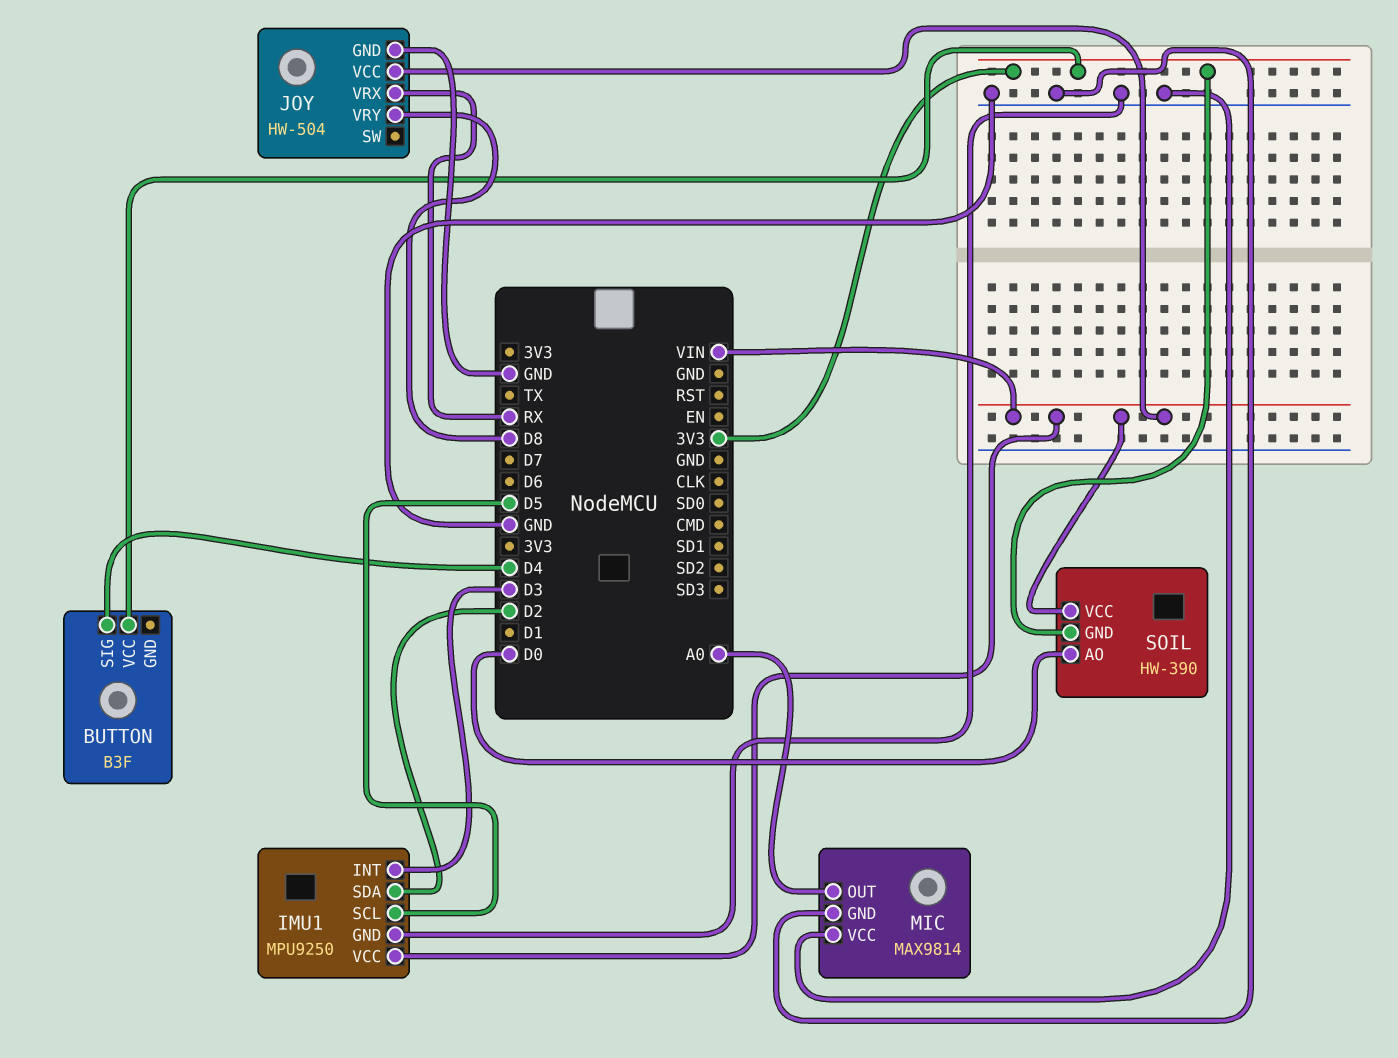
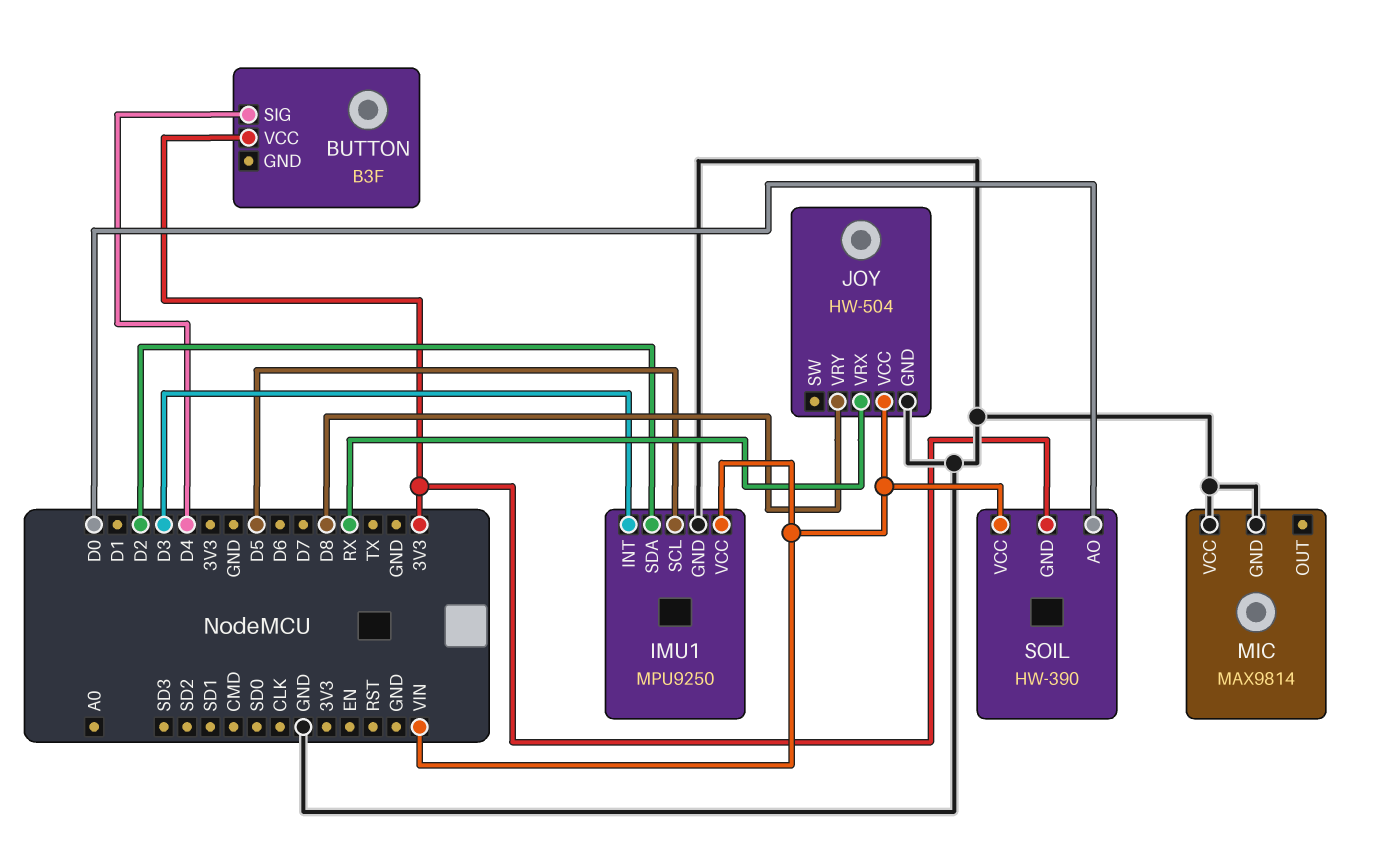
MIC pin OUT: A0 -> none

